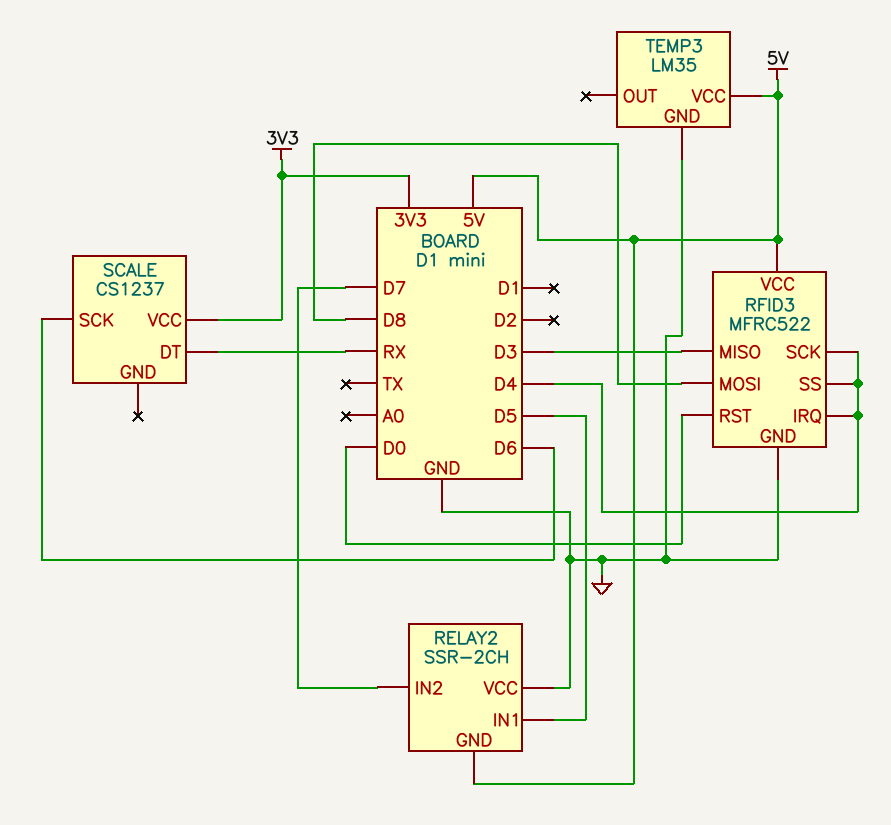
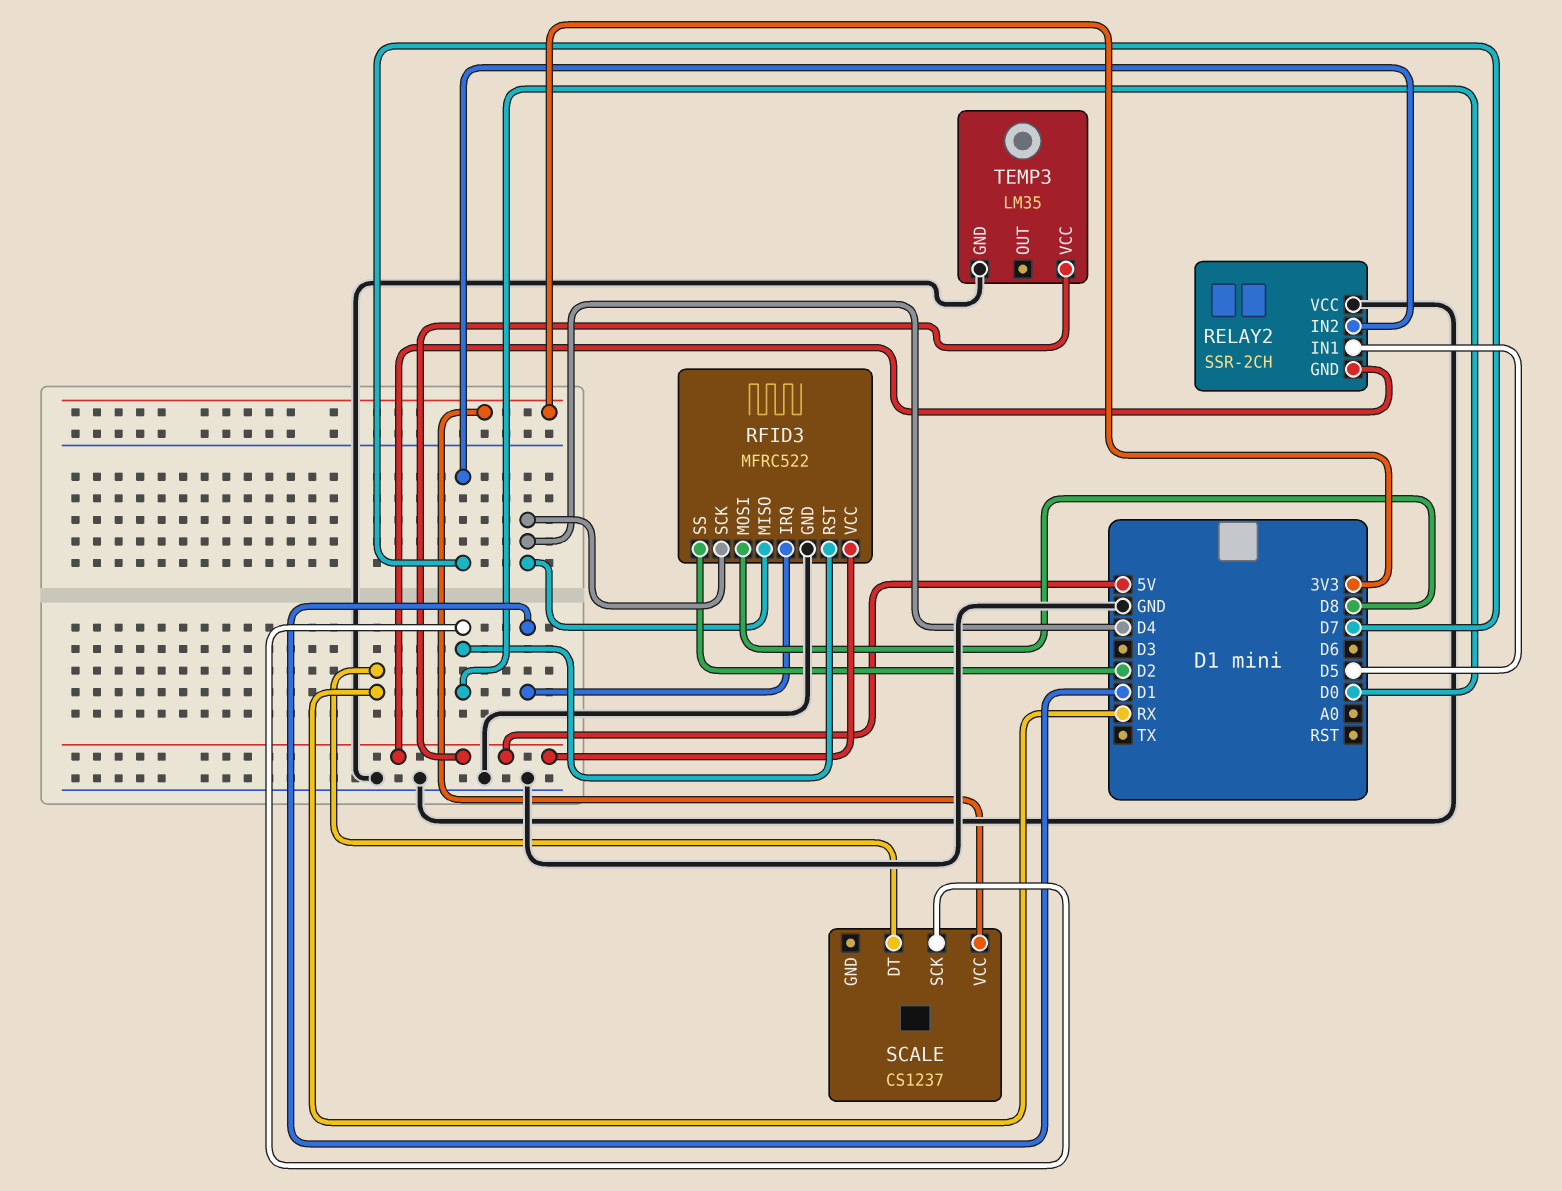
RFID3 pin IRQ: D4 -> D1
RFID3 pin MISO: D3 -> D4
RFID3 pin SS: D4 -> D2
SCALE pin SCK: D6 -> D0

